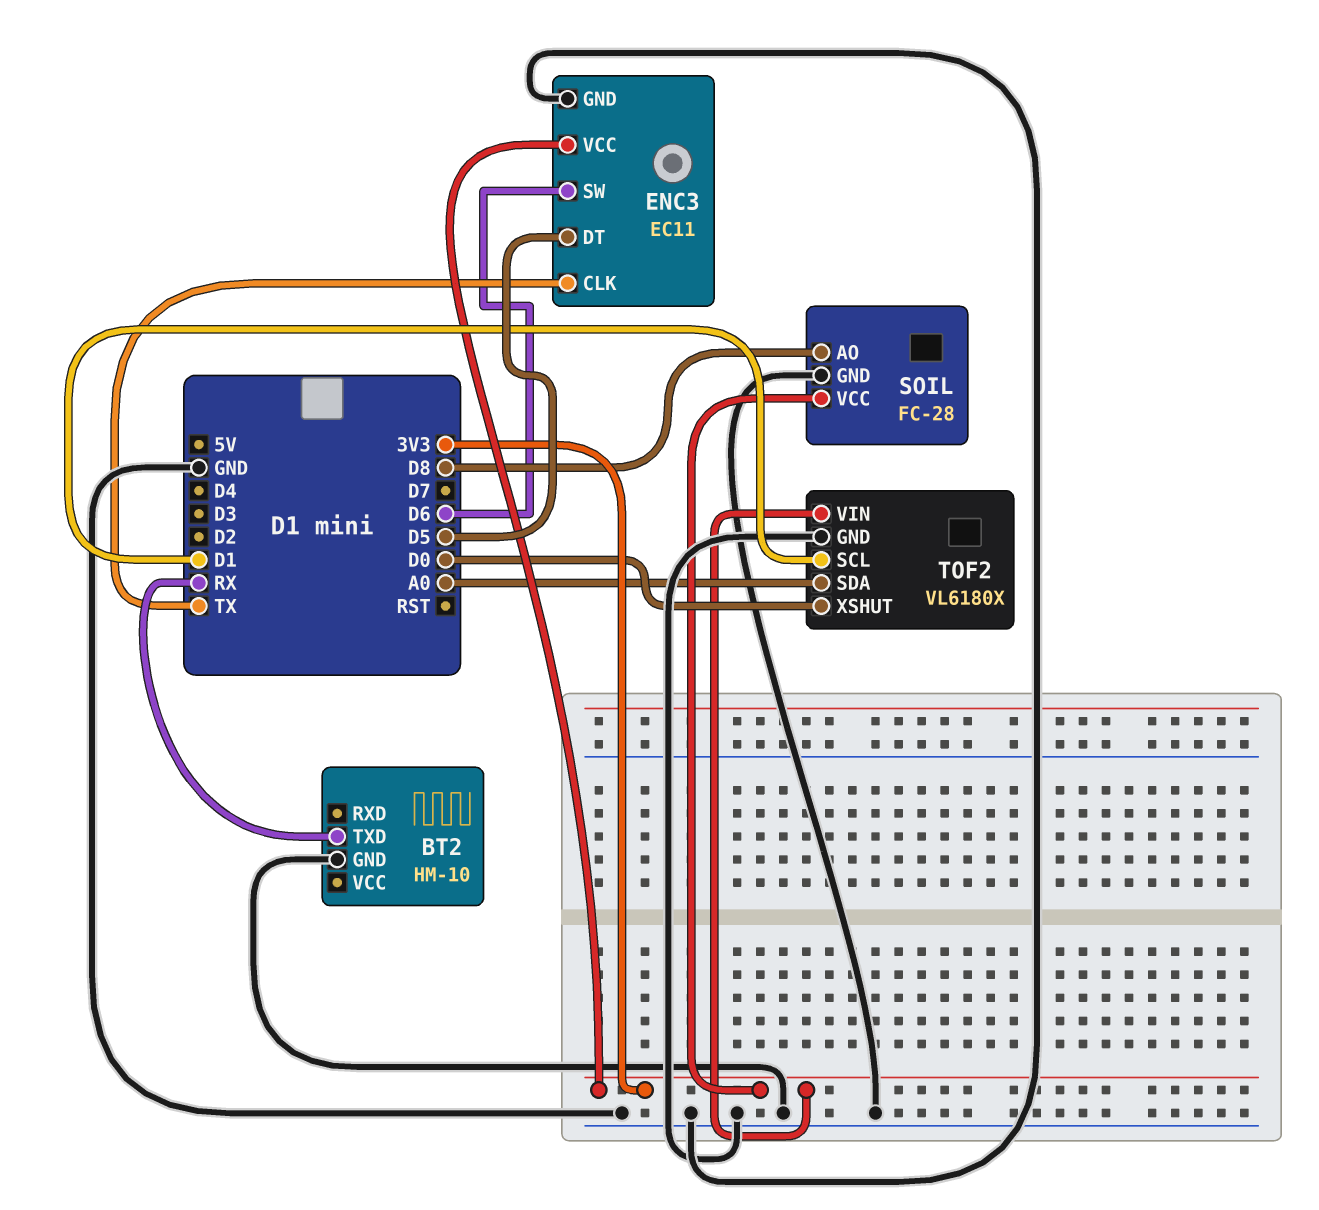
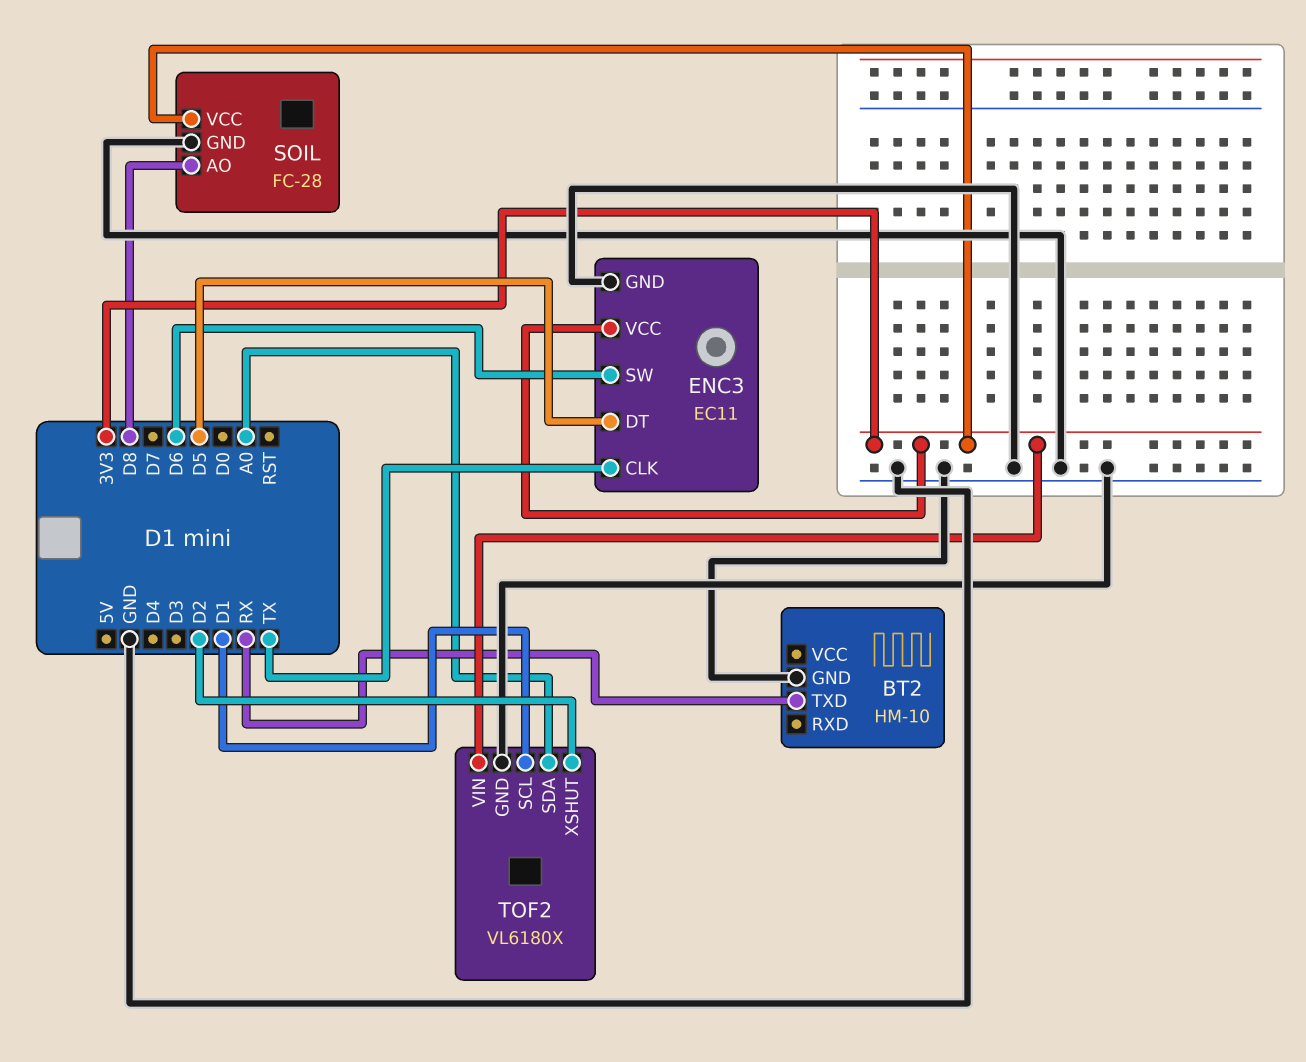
TOF2 pin XSHUT: D0 -> D2

